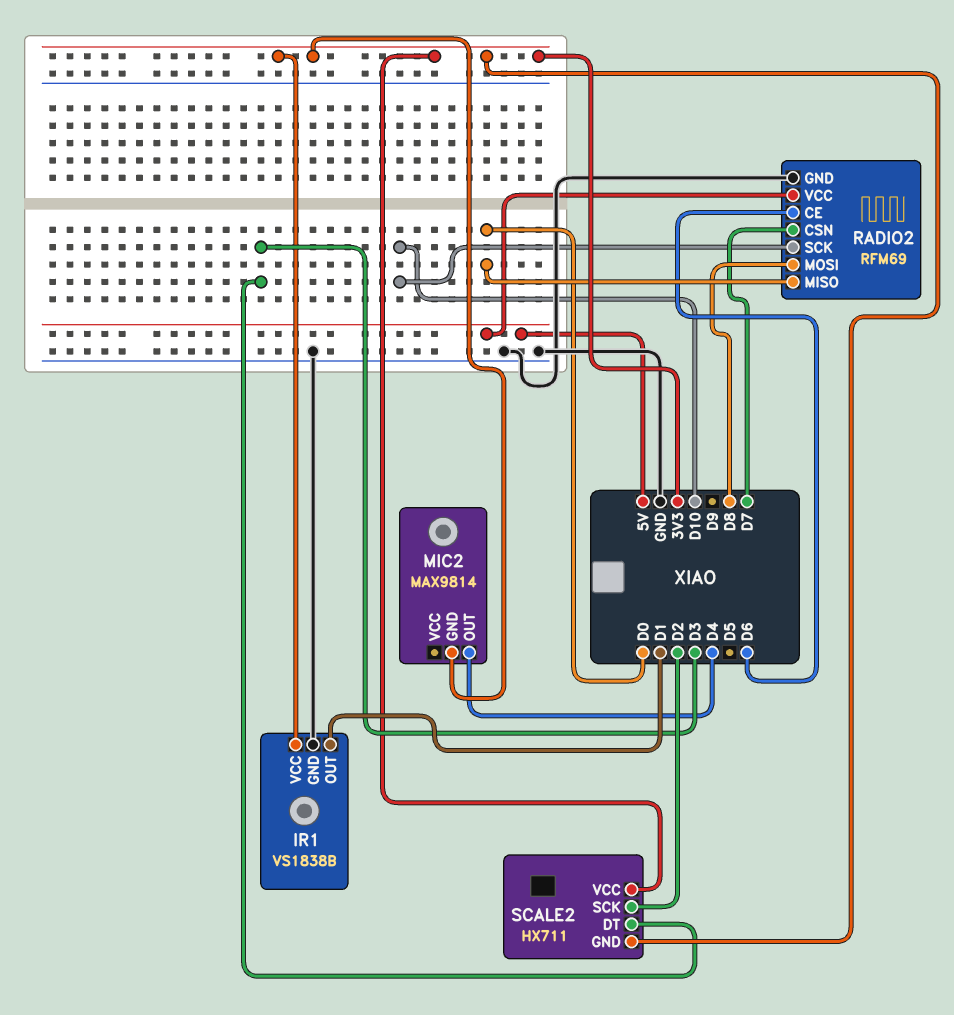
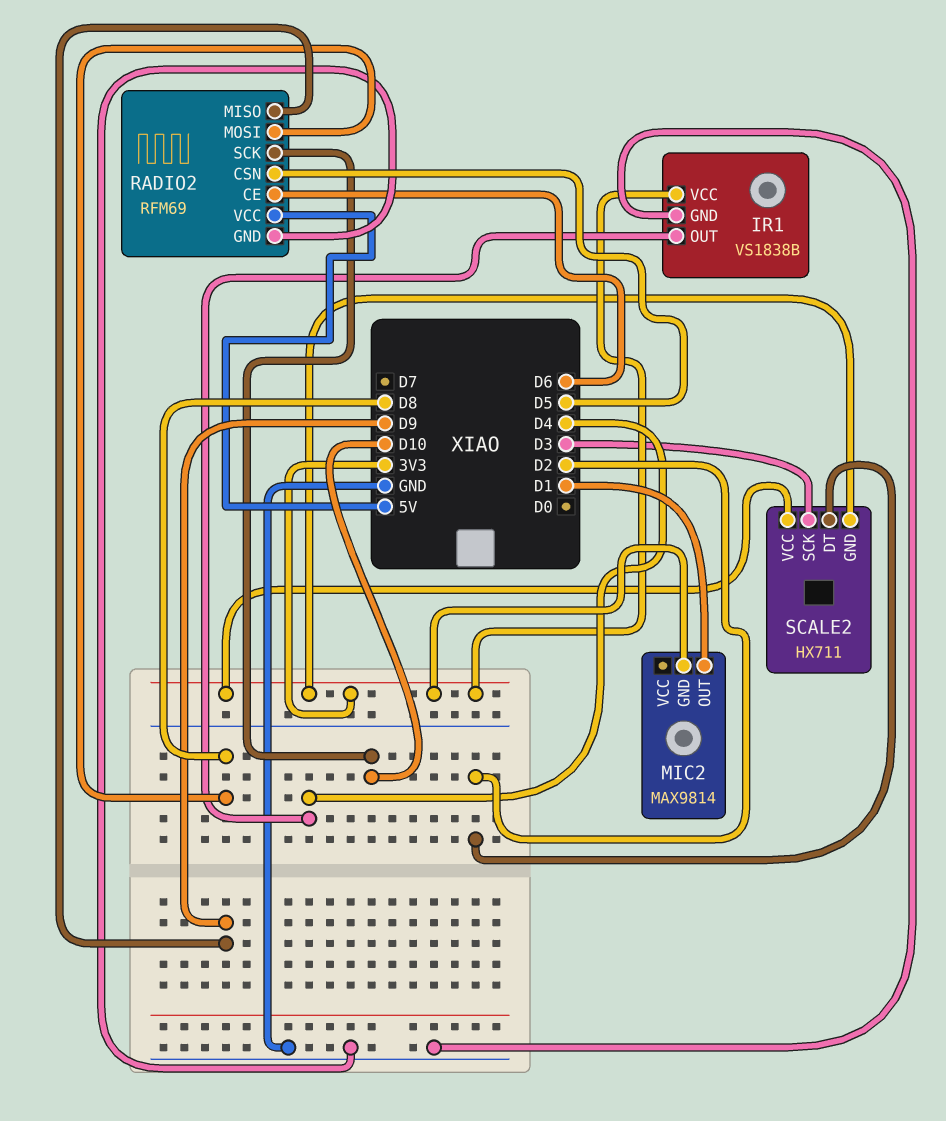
IR1 pin OUT: D1 -> D4
MIC2 pin OUT: D4 -> D1
RADIO2 pin CSN: D7 -> D5
RADIO2 pin MISO: D0 -> D9
SCALE2 pin DT: D3 -> D2
SCALE2 pin SCK: D2 -> D3

